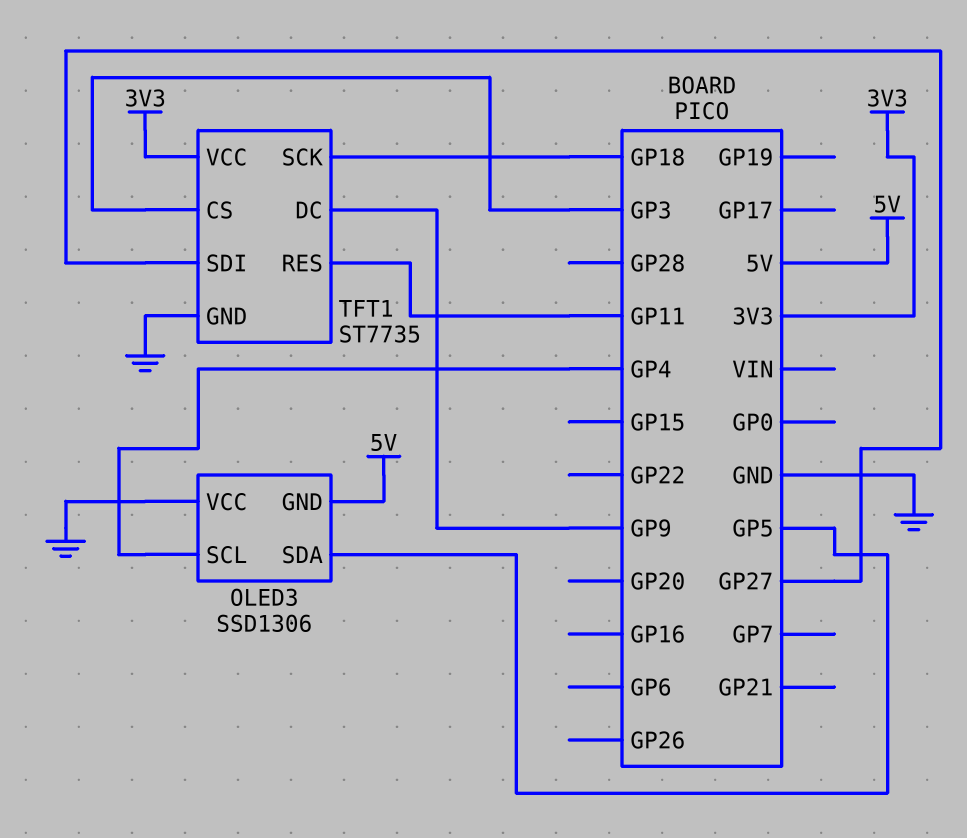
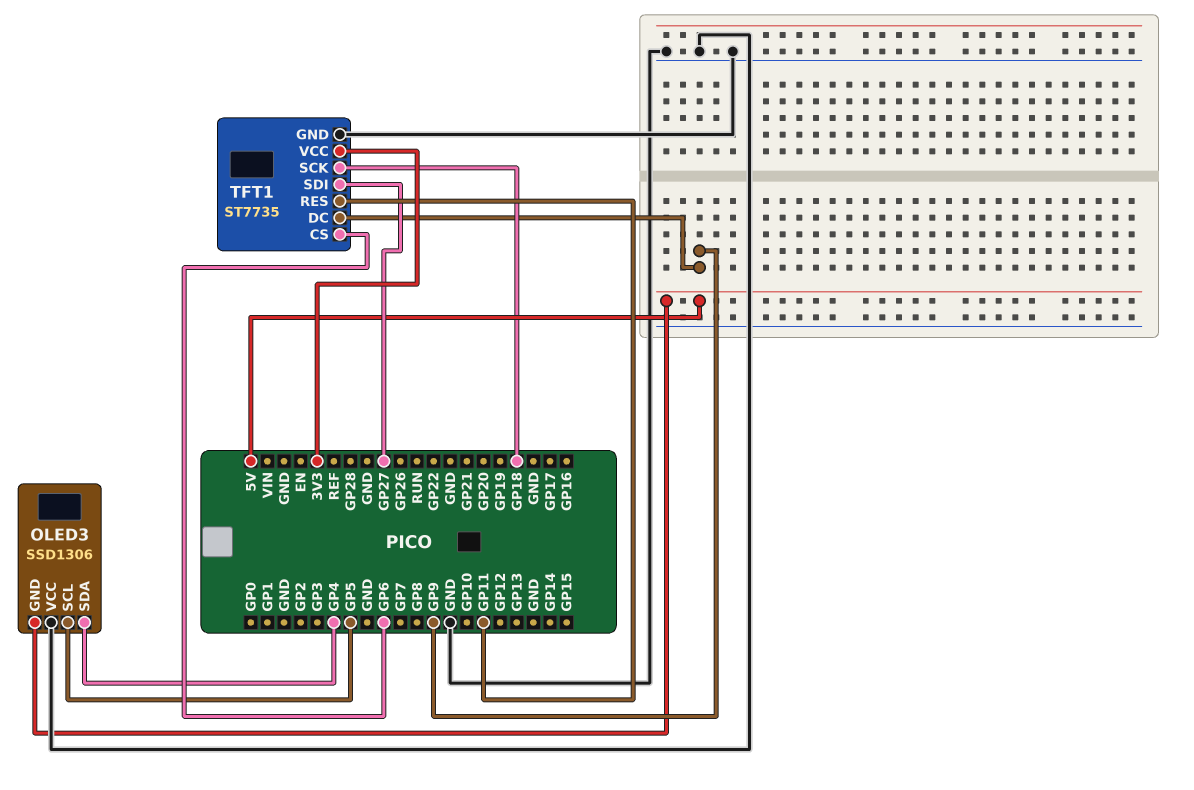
OLED3 pin SCL: GP4 -> GP5
OLED3 pin SDA: GP5 -> GP4
TFT1 pin CS: GP3 -> GP6

